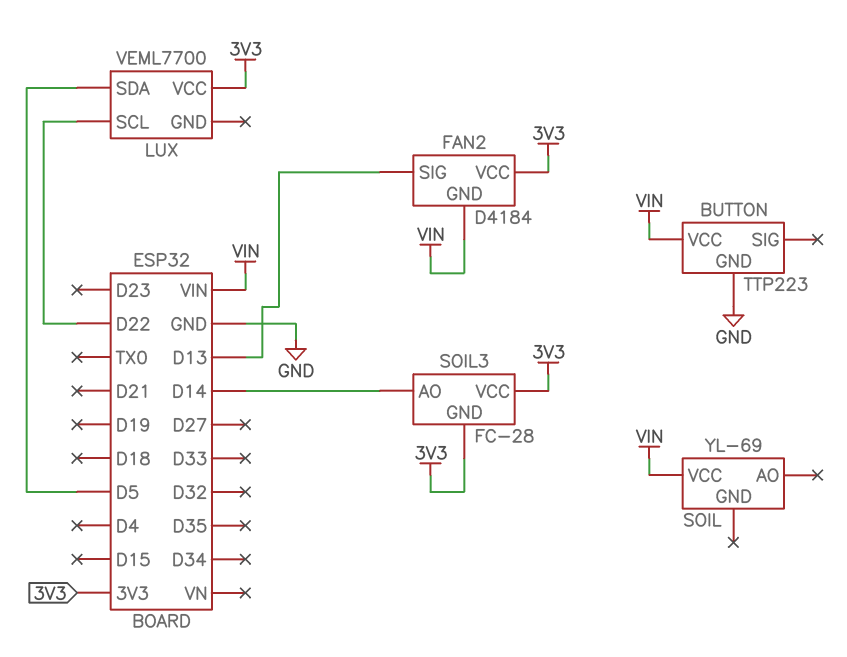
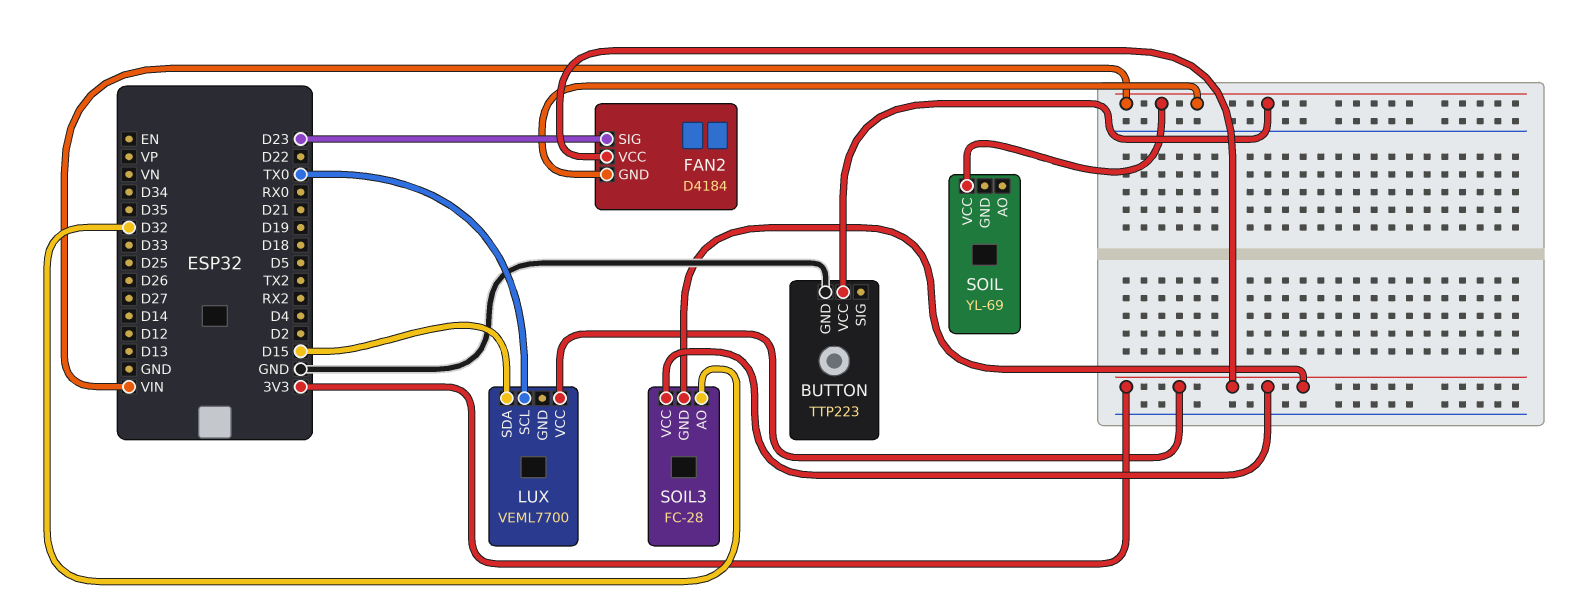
FAN2 pin SIG: D13 -> D23
LUX pin SCL: D22 -> TX0
LUX pin SDA: D5 -> D15
SOIL3 pin AO: D14 -> D32

